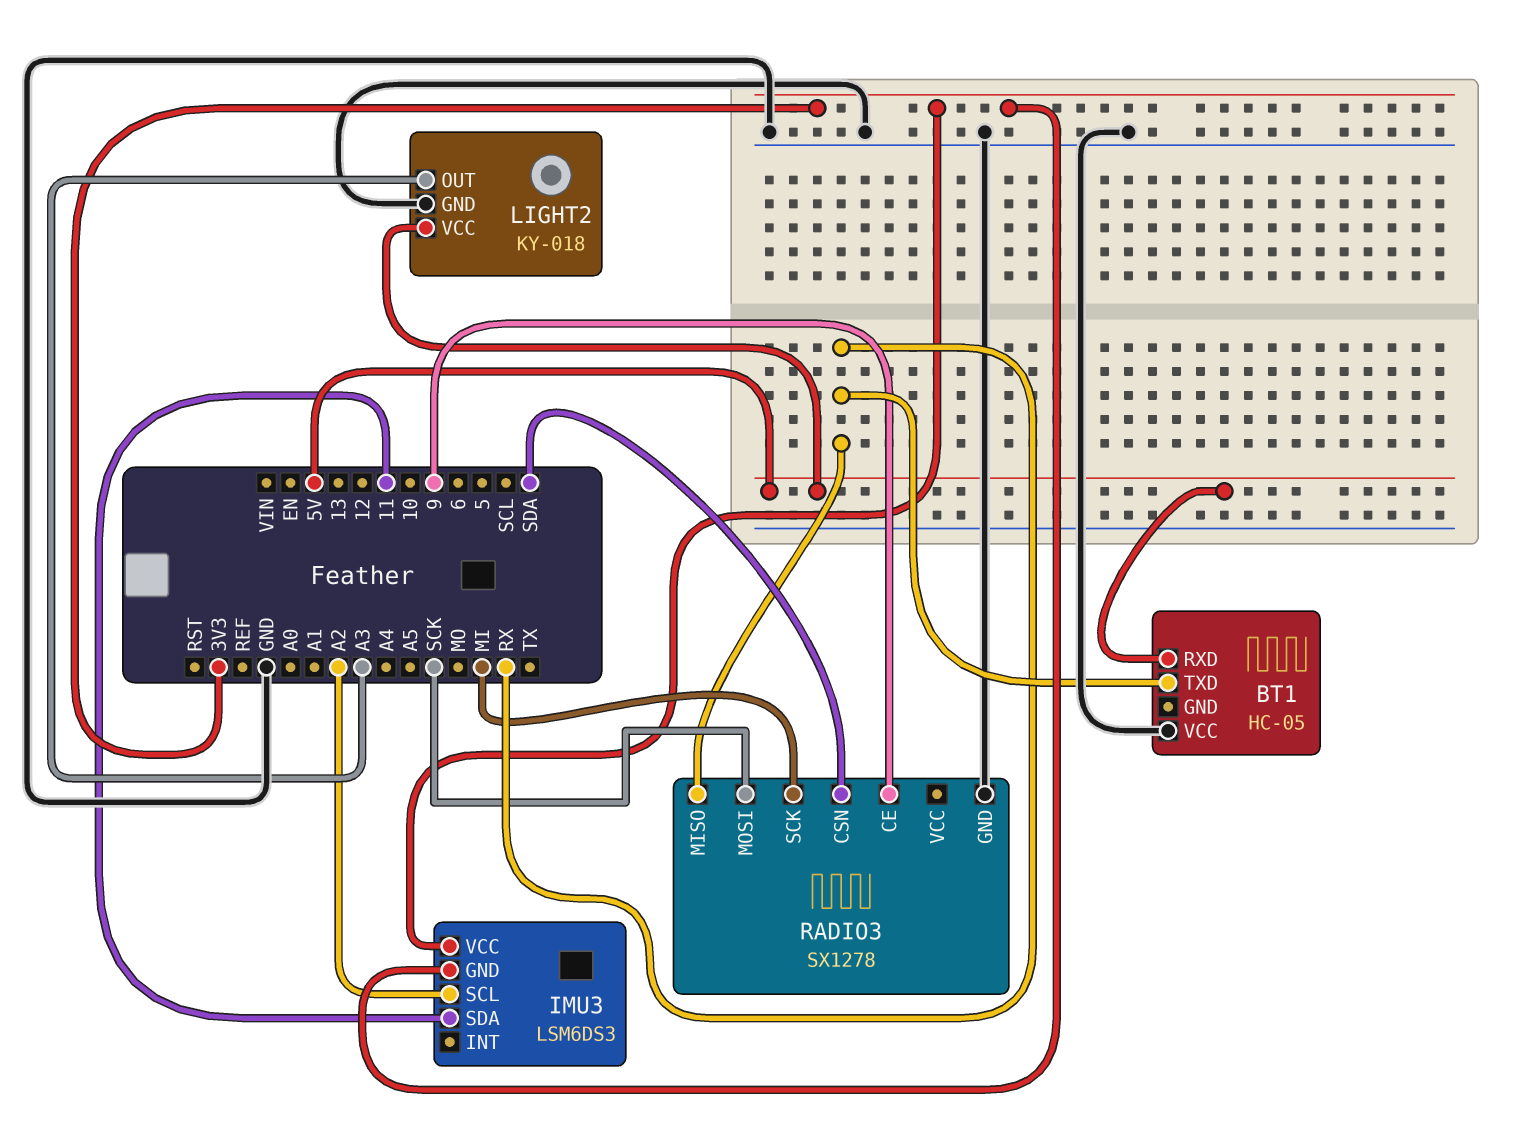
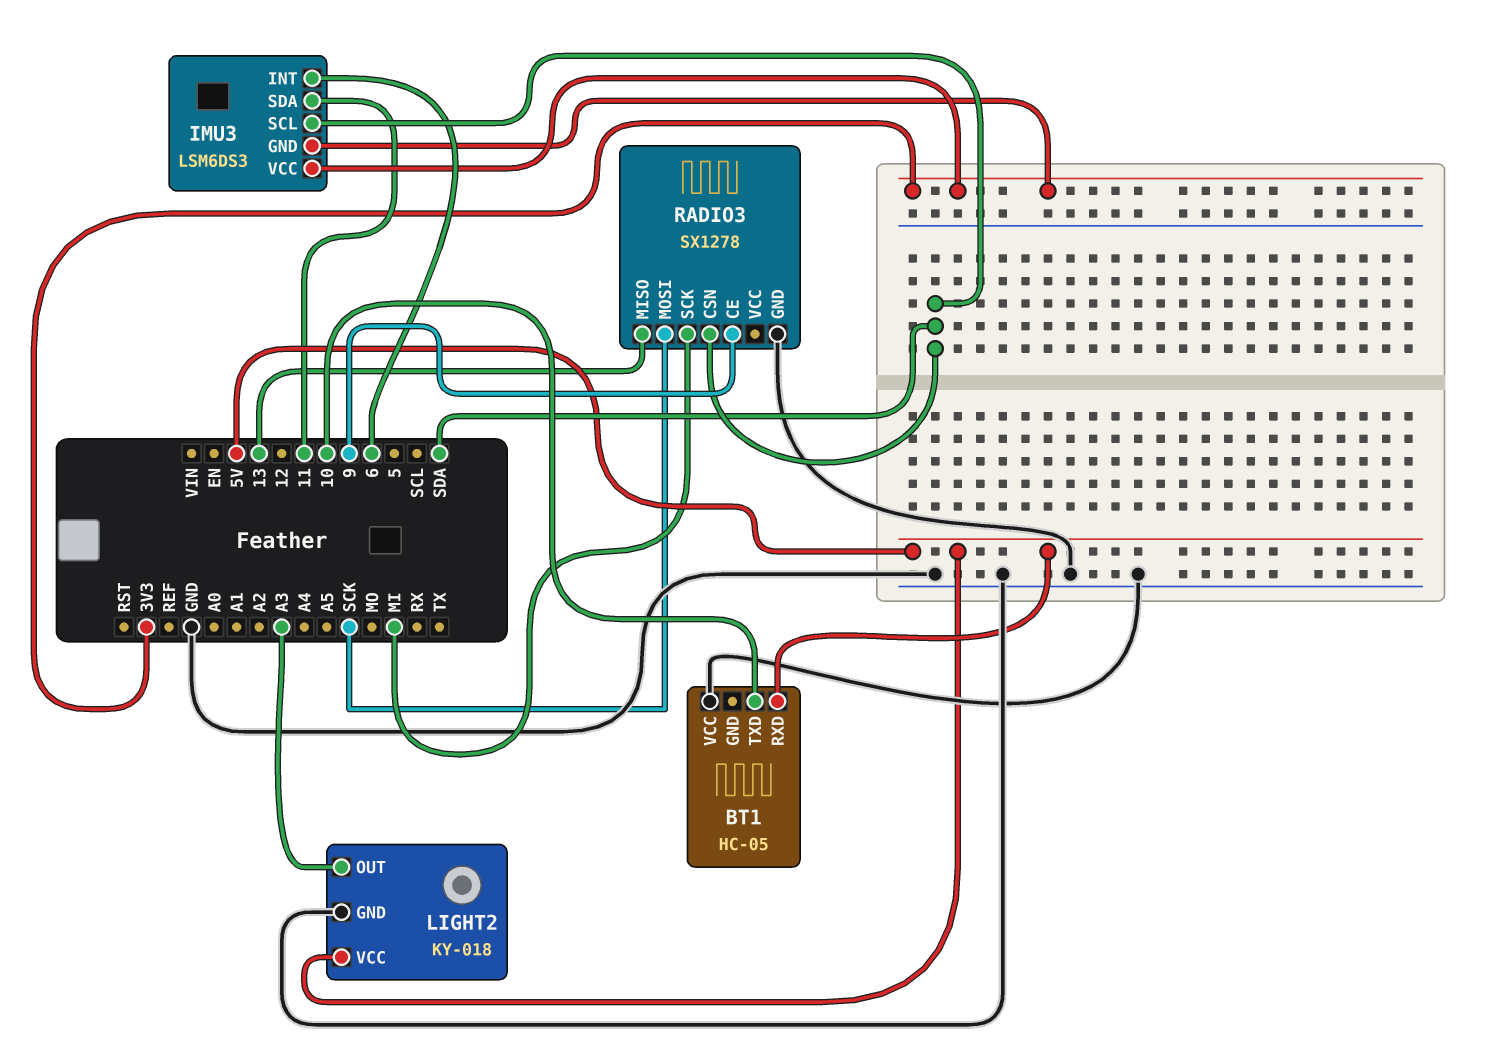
BT1 pin TXD: RX -> 10
IMU3 pin INT: none -> 6
IMU3 pin SCL: A2 -> SDA
RADIO3 pin MISO: RX -> 13

